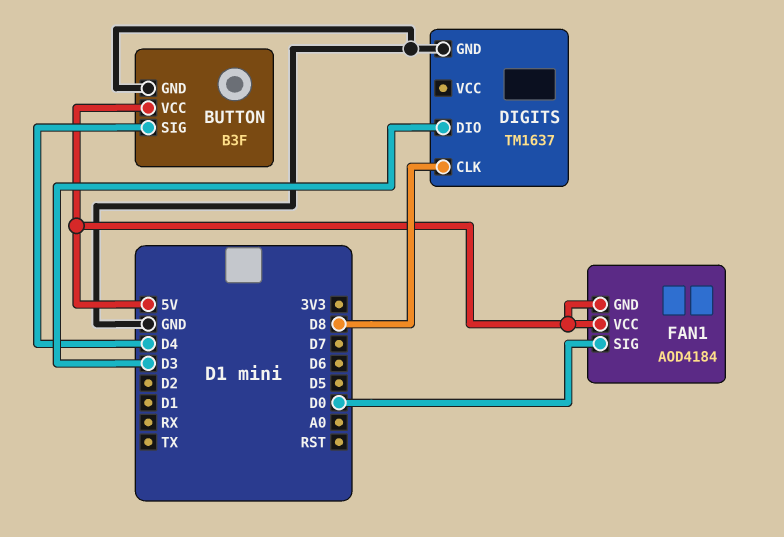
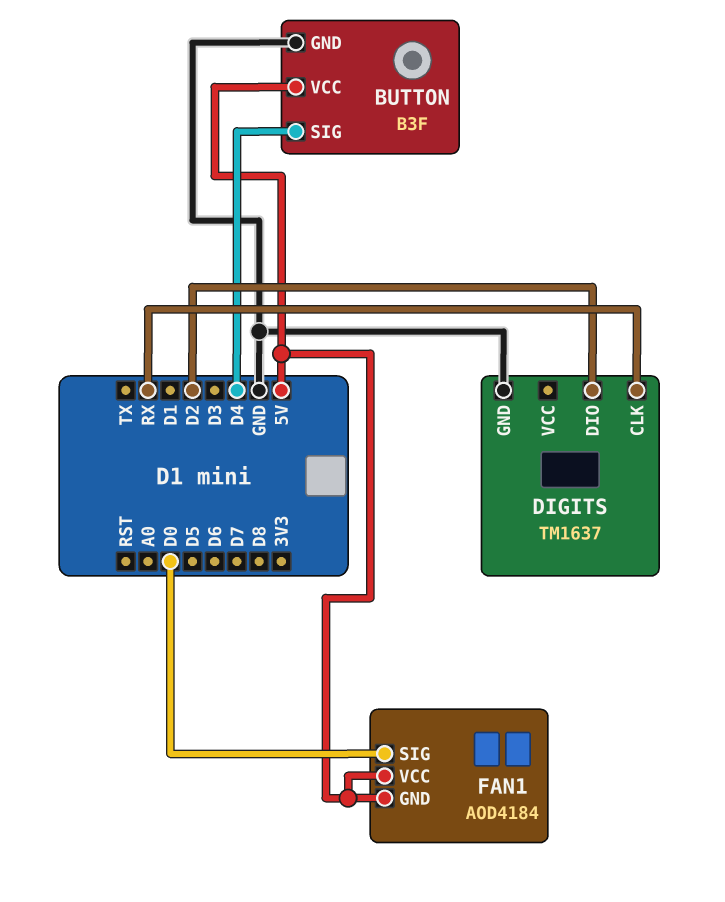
DIGITS pin CLK: D8 -> RX
DIGITS pin DIO: D3 -> D2

